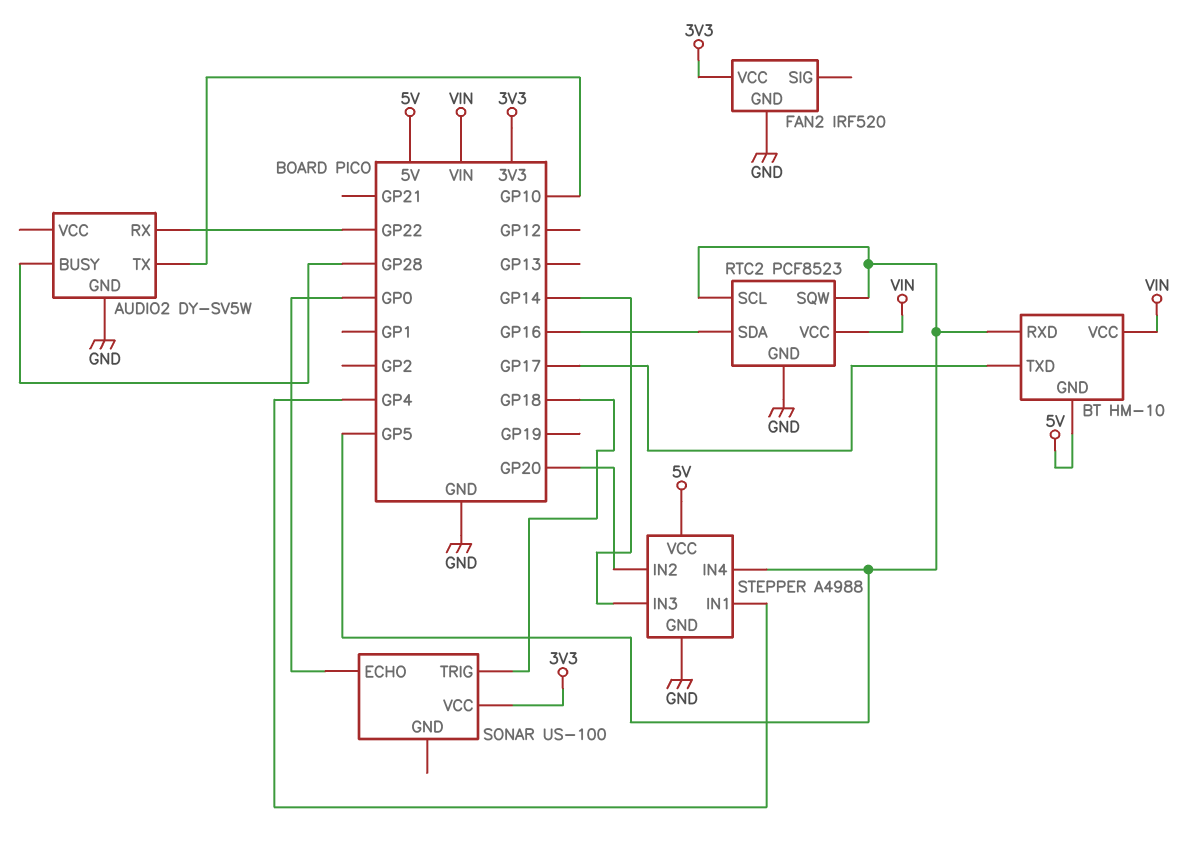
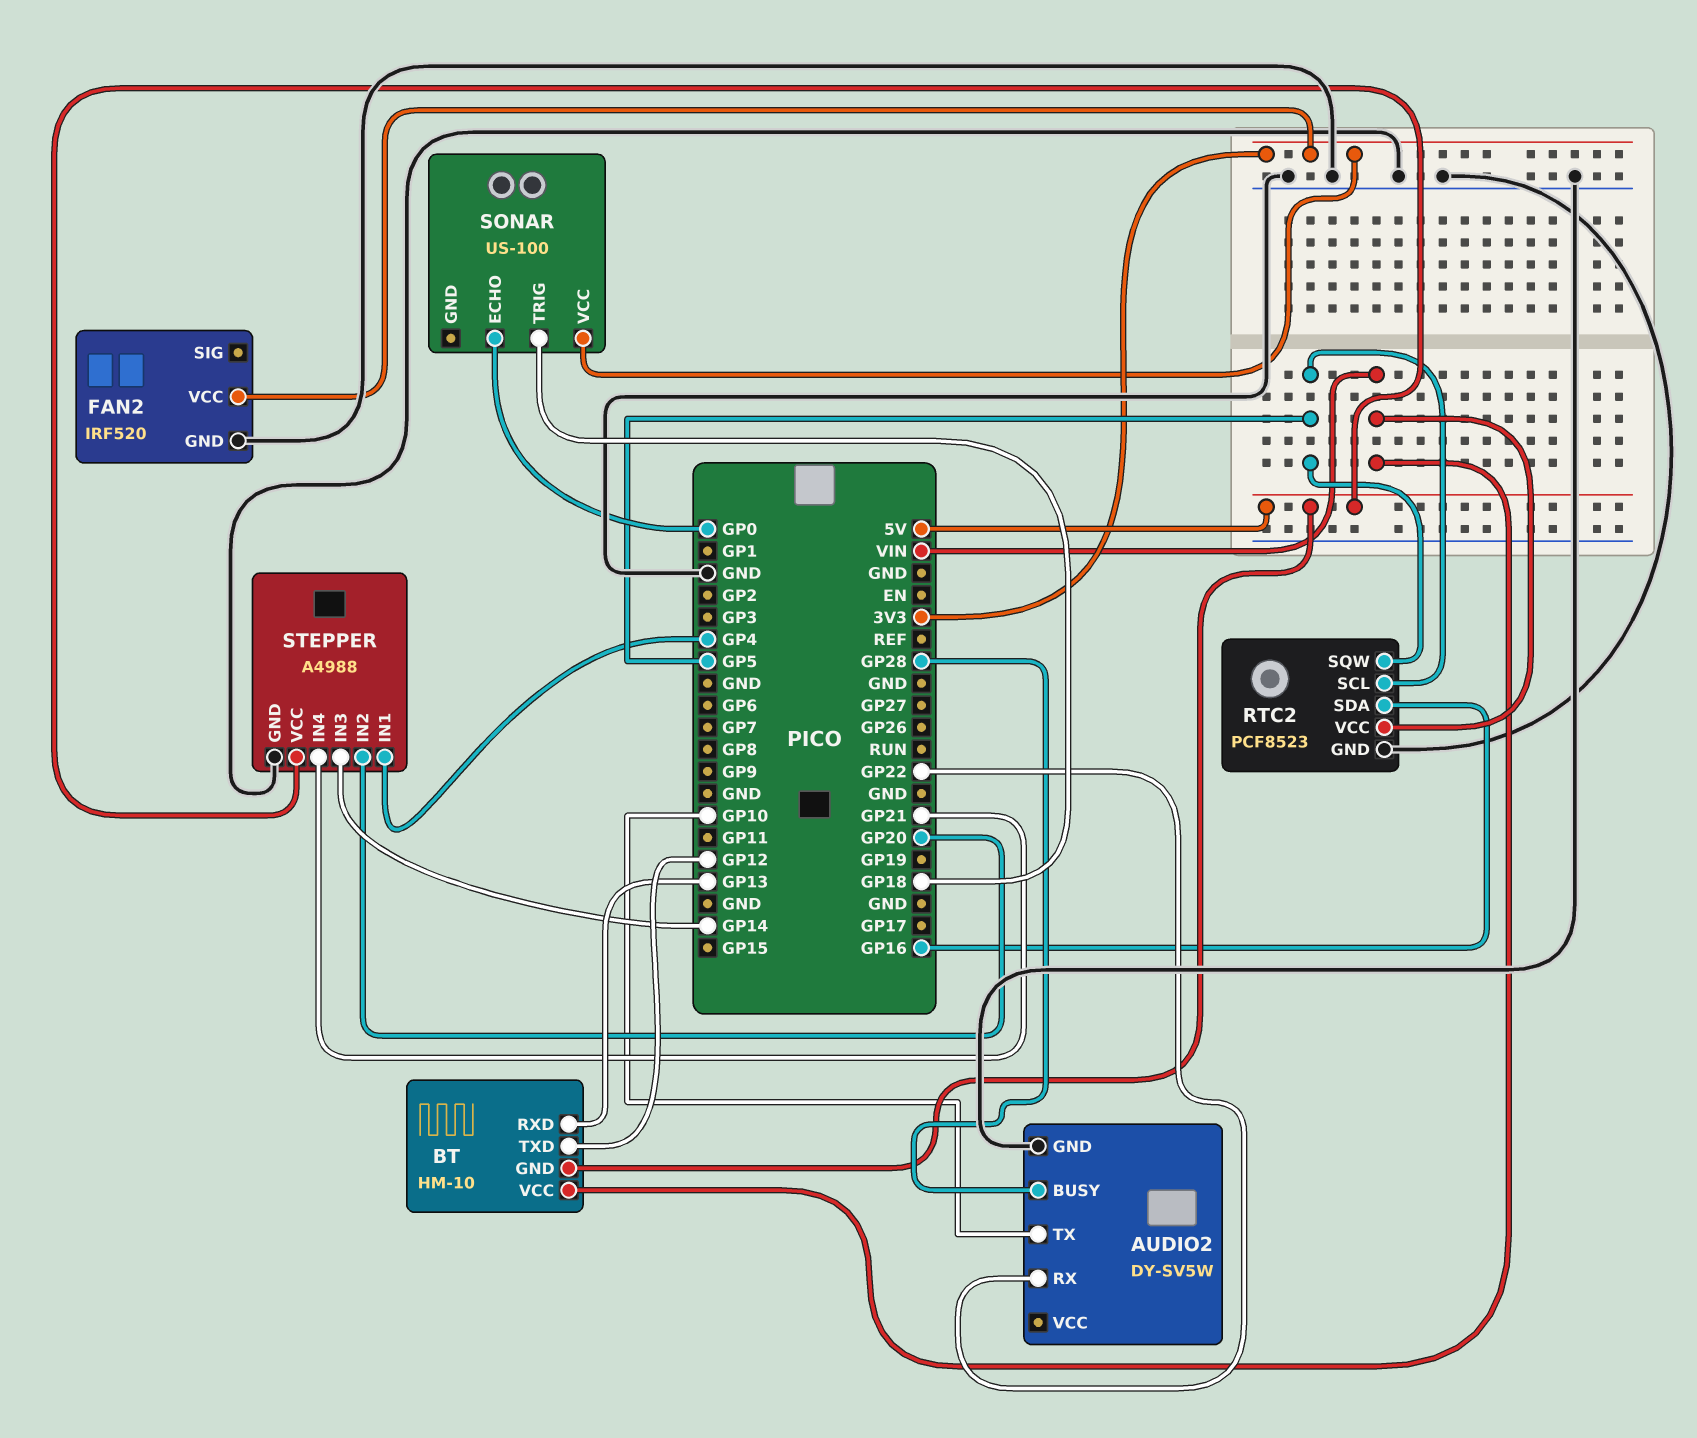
BT pin RXD: GP5 -> GP13
BT pin TXD: GP17 -> GP12
STEPPER pin IN4: GP5 -> GP21

